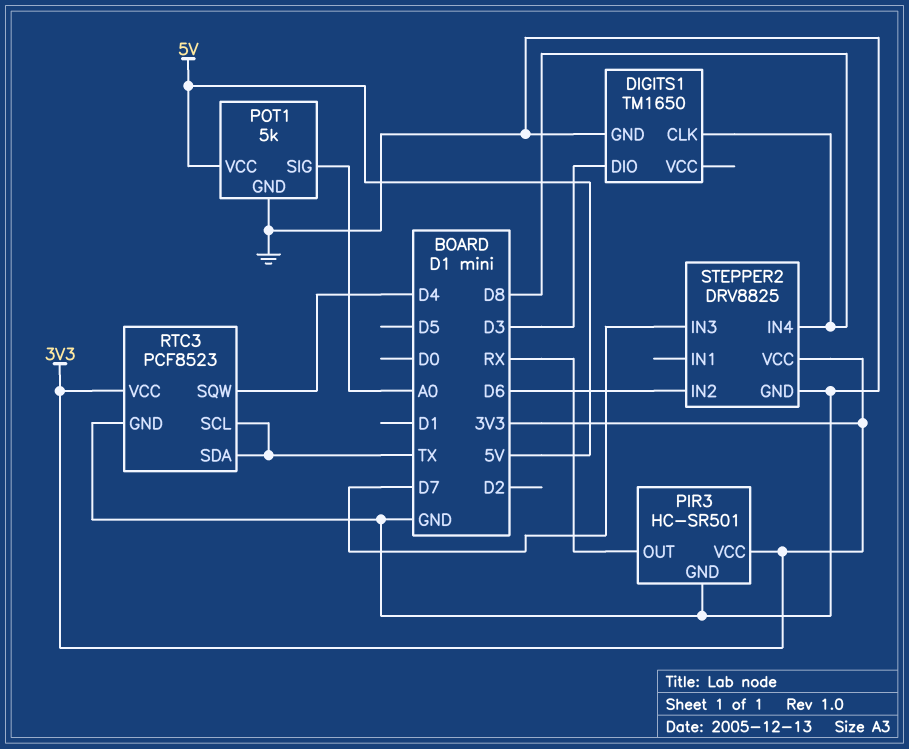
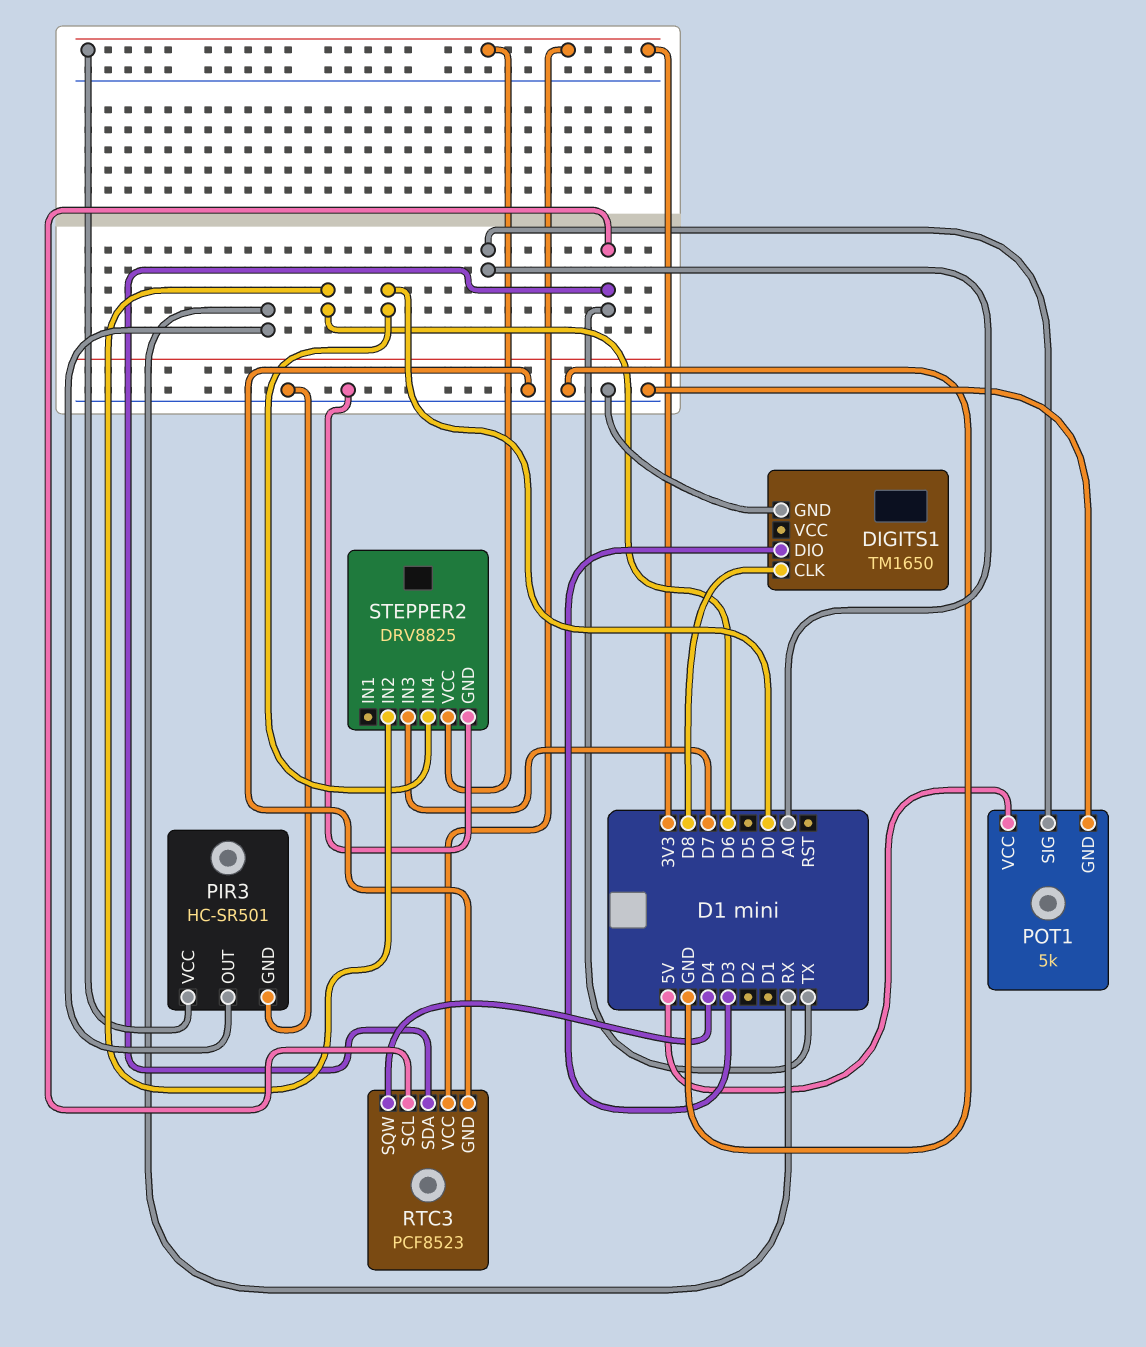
STEPPER2 pin IN4: D8 -> D0

